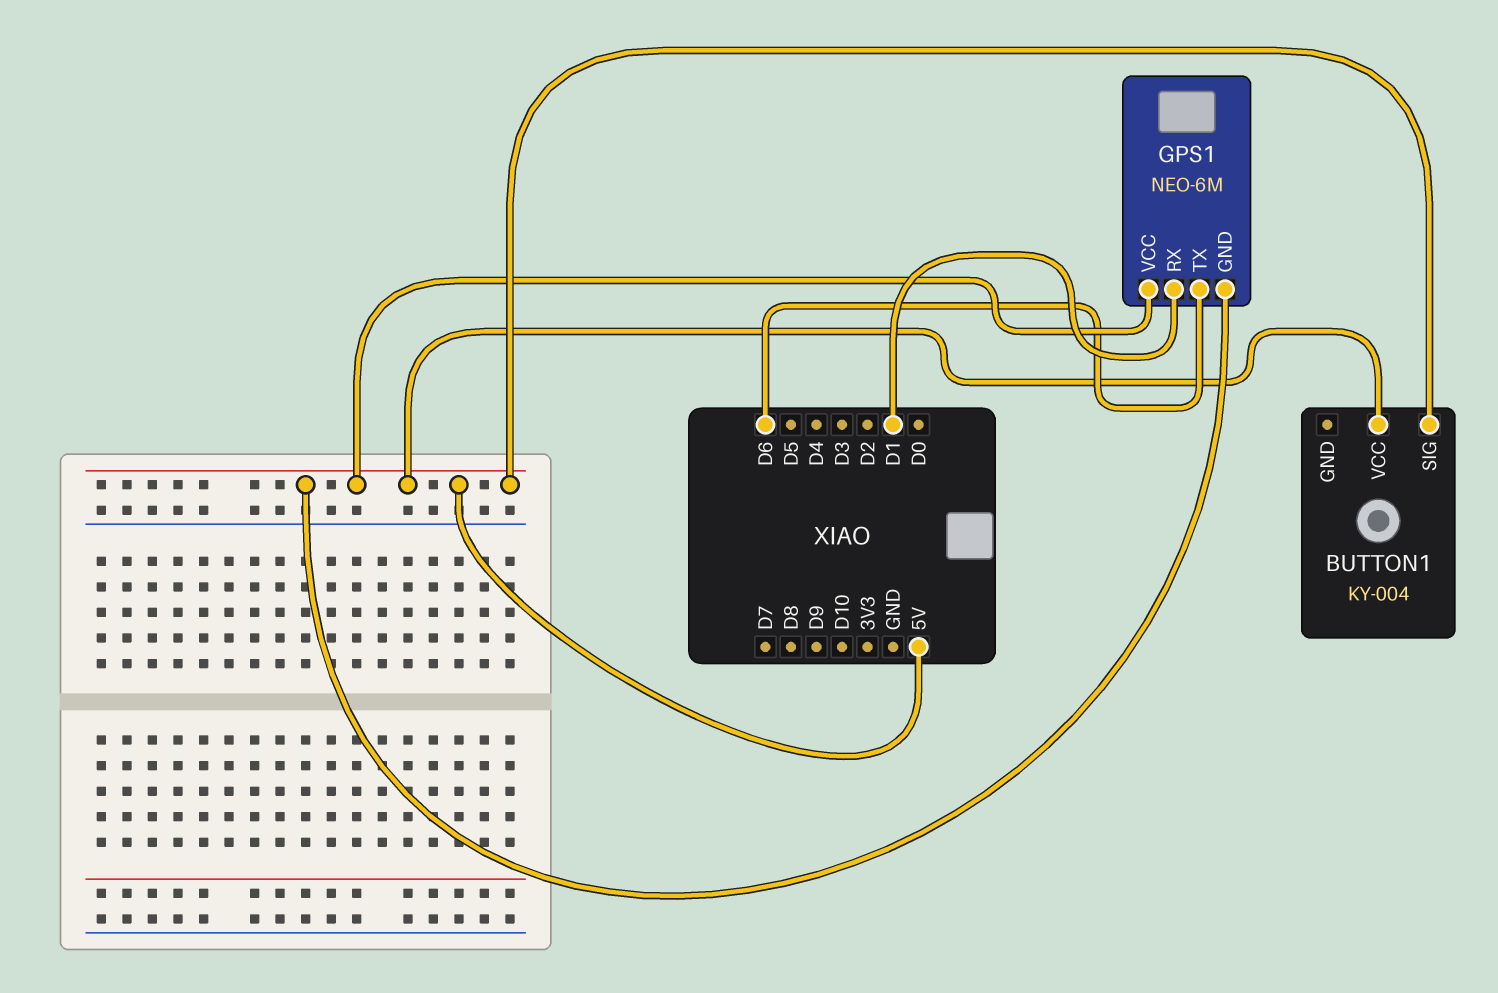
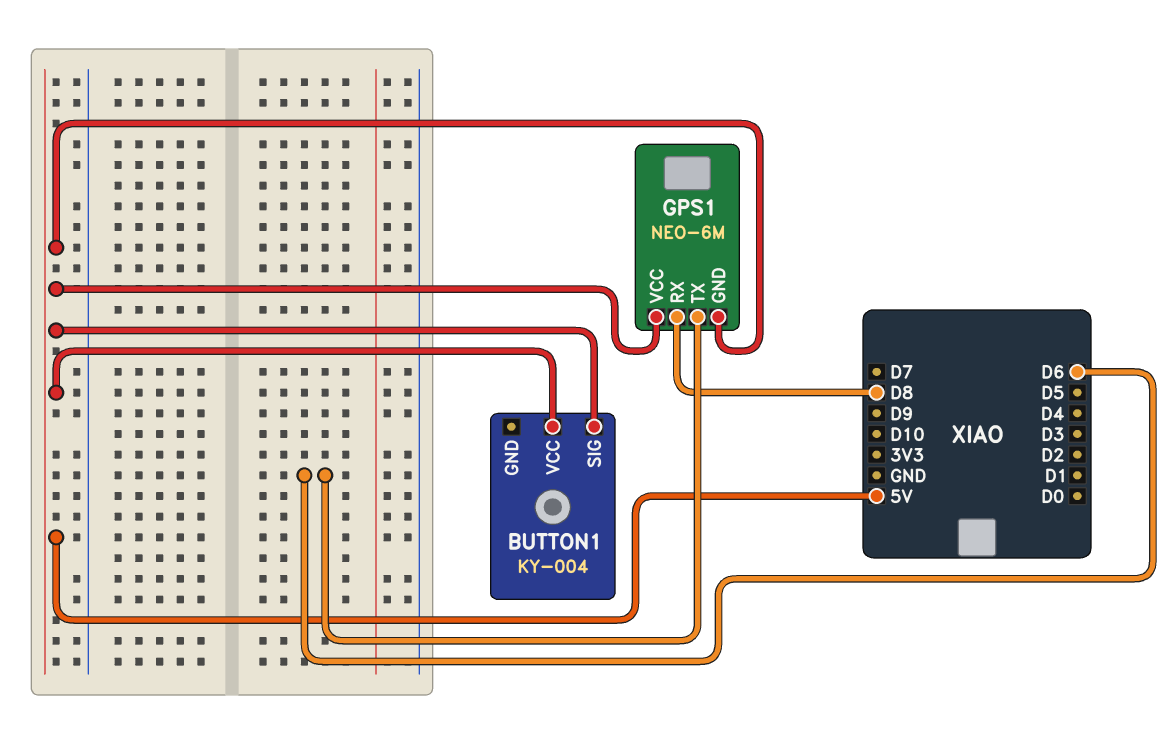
GPS1 pin RX: D1 -> D8

